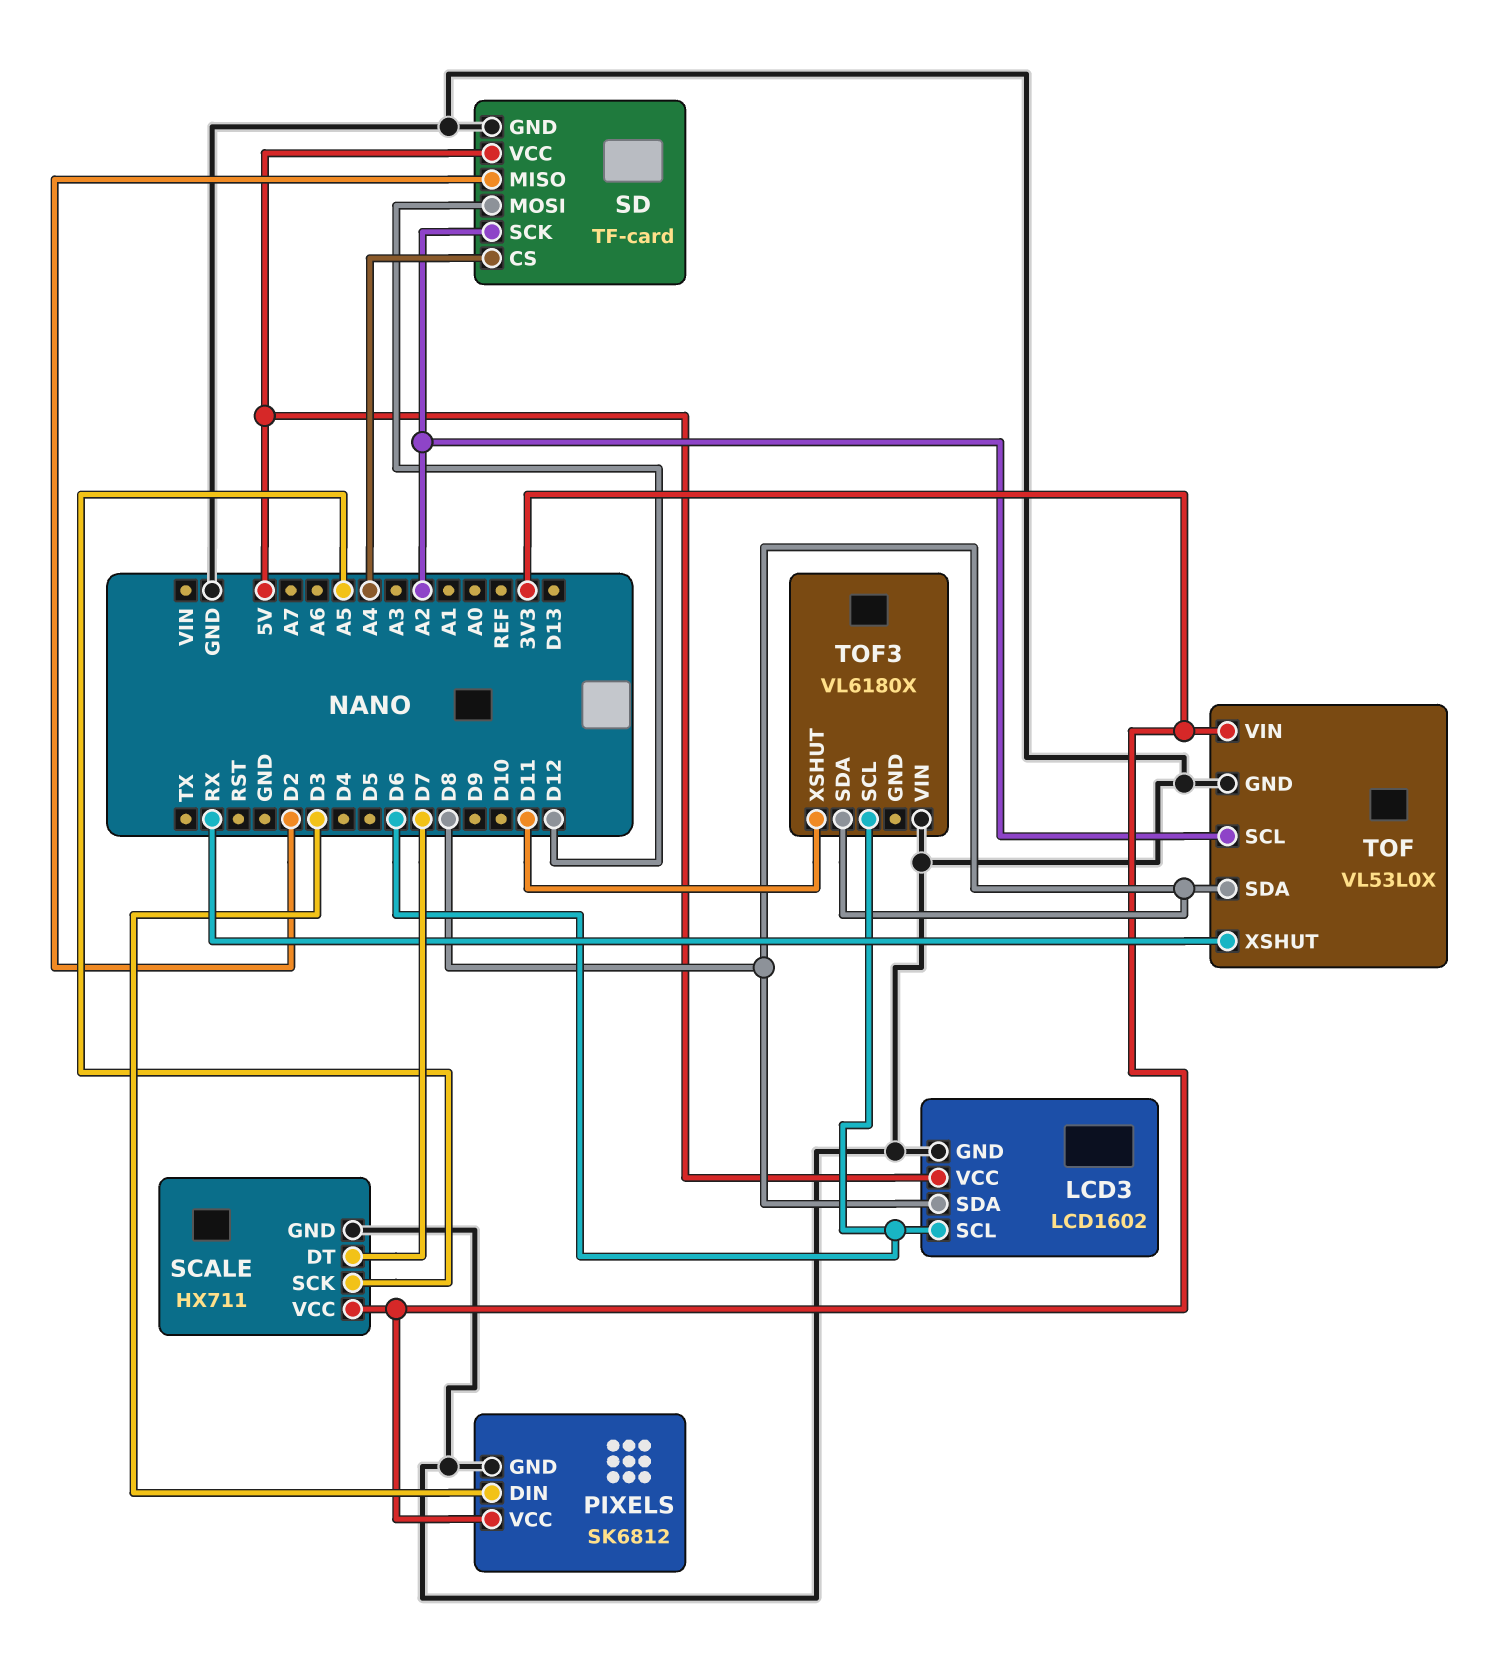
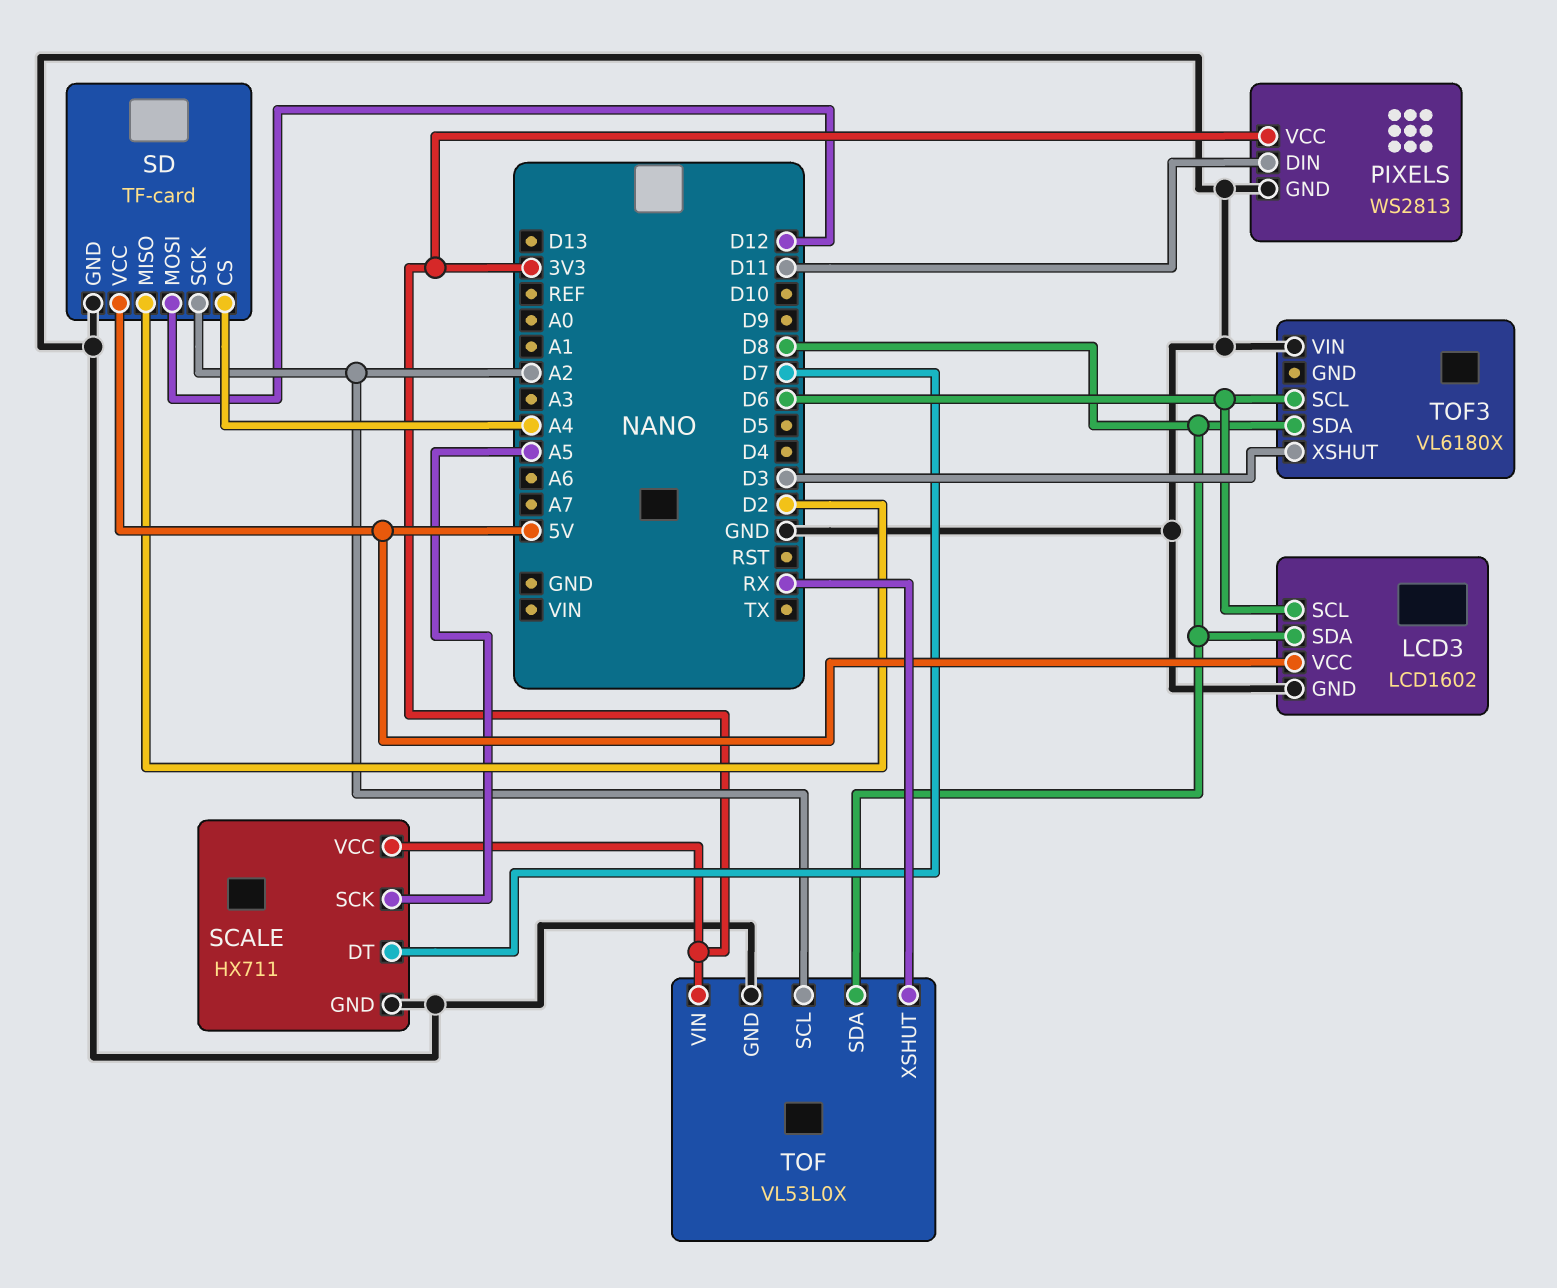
PIXELS: SK6812 -> WS2813
PIXELS pin DIN: D3 -> D11
TOF3 pin XSHUT: D11 -> D3

